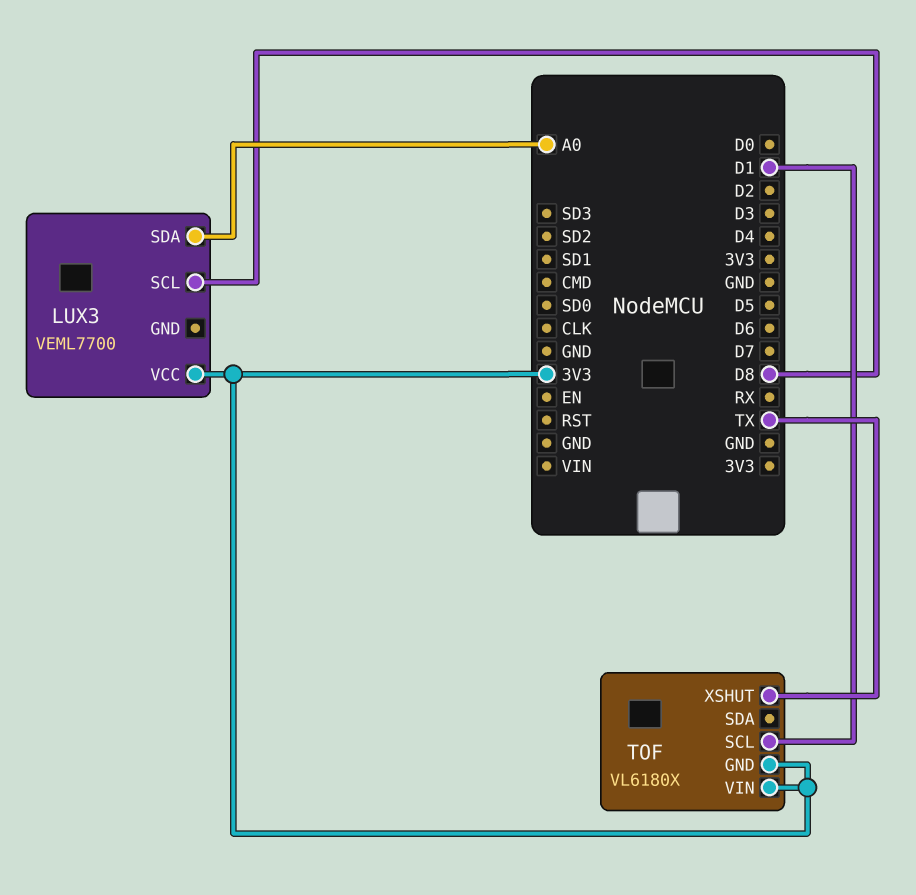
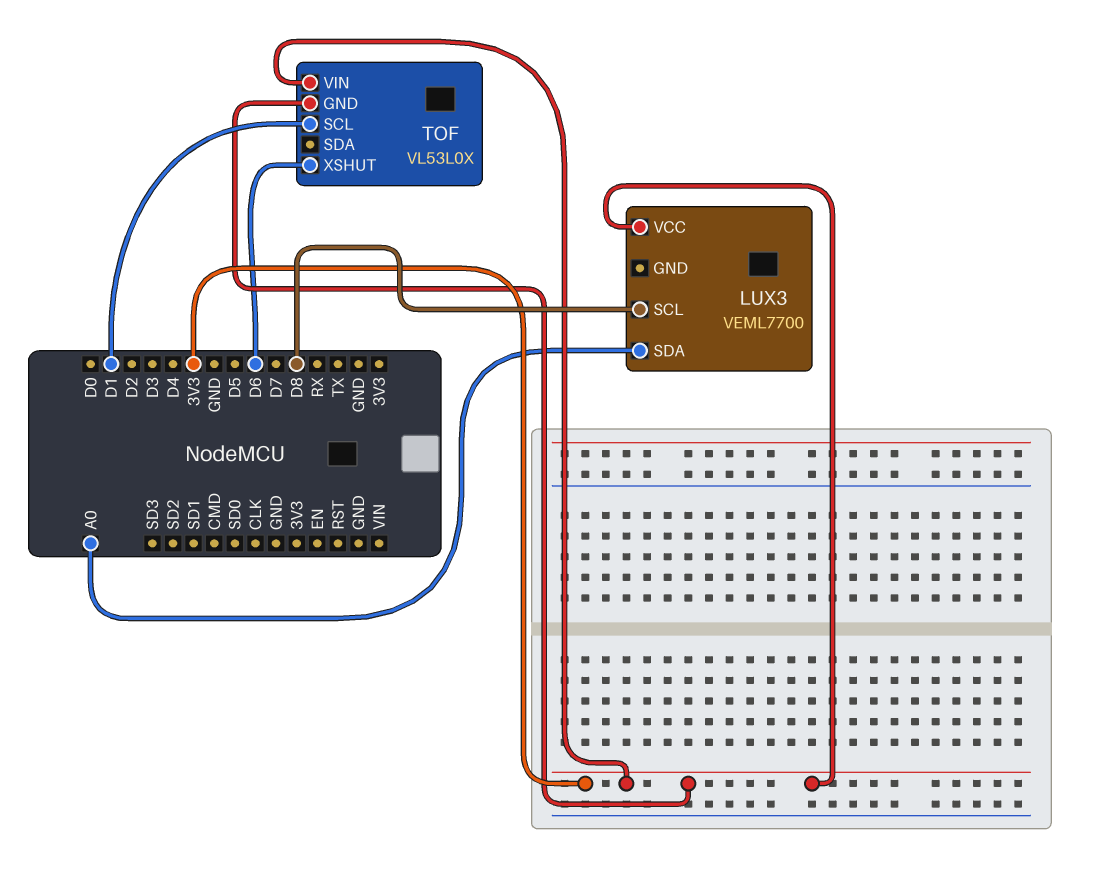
TOF: VL6180X -> VL53L0X
TOF pin XSHUT: TX -> D6

